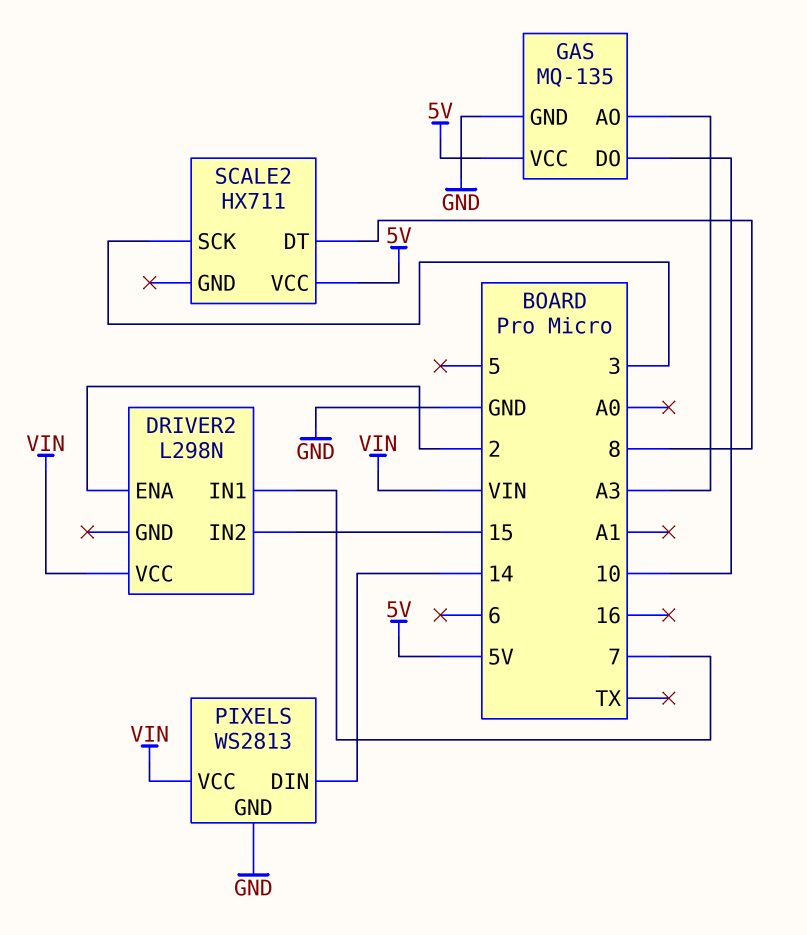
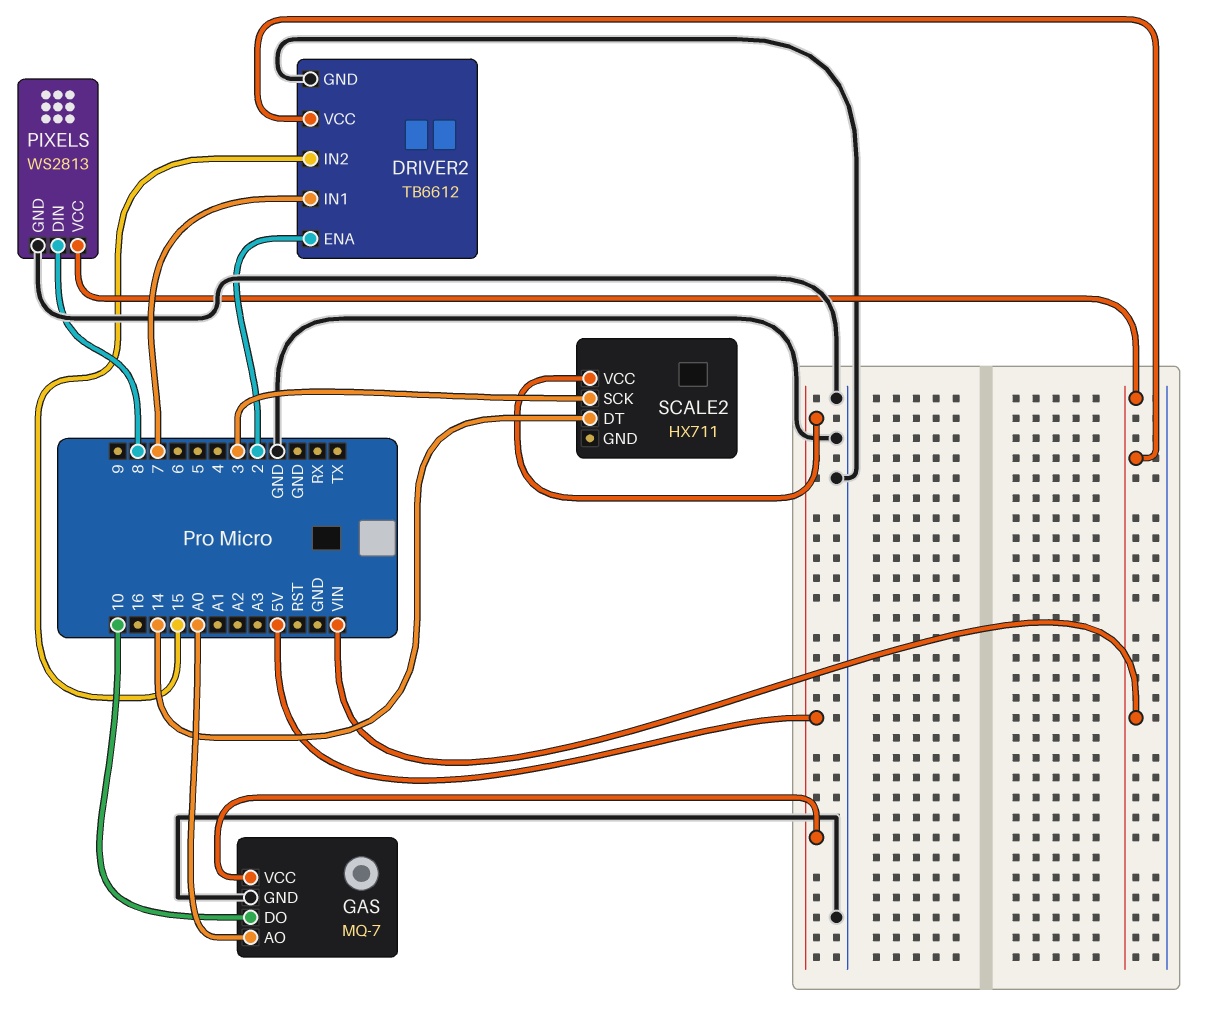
DRIVER2: L298N -> TB6612
DRIVER2 pin GND: none -> GND
GAS: MQ-135 -> MQ-7
GAS pin AO: A3 -> A0
PIXELS pin DIN: 14 -> 8
SCALE2 pin DT: 8 -> 14

